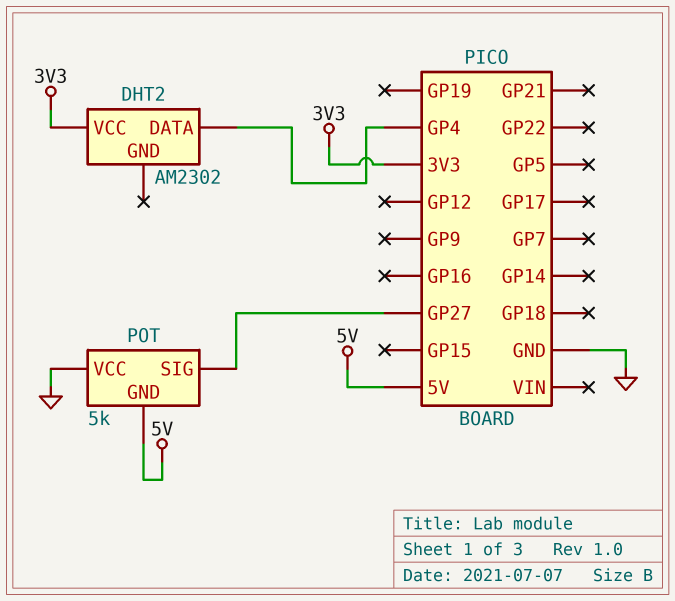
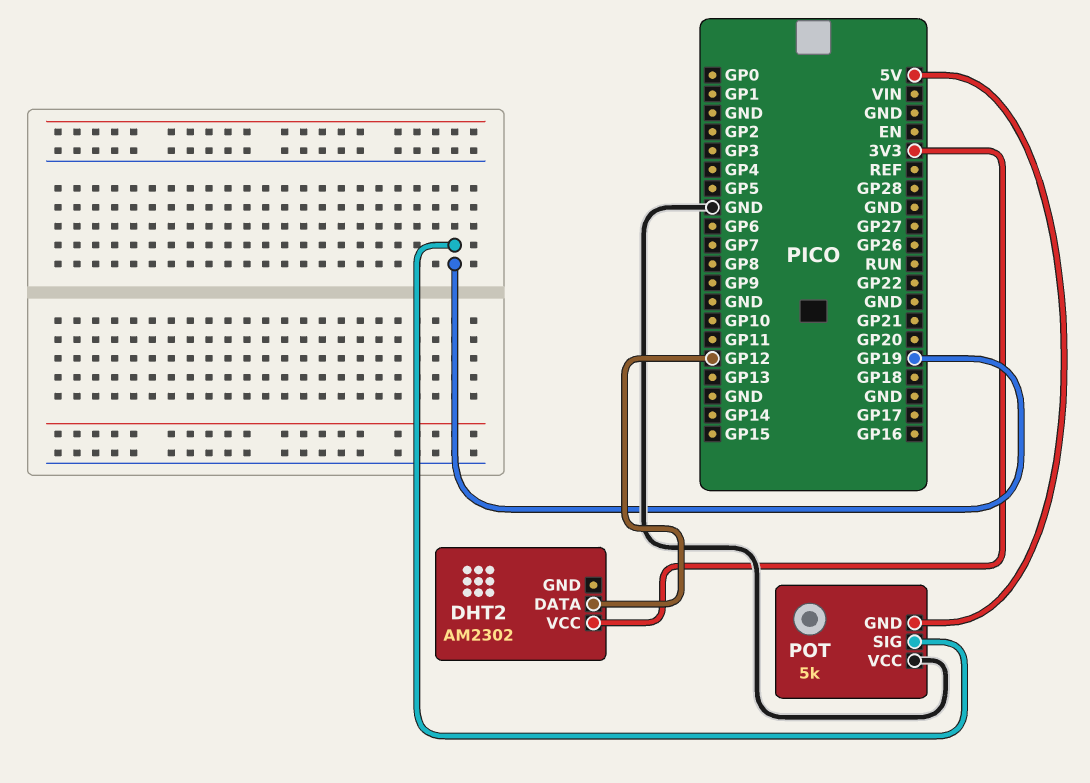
DHT2 pin DATA: GP4 -> GP12
POT pin SIG: GP27 -> GP19

